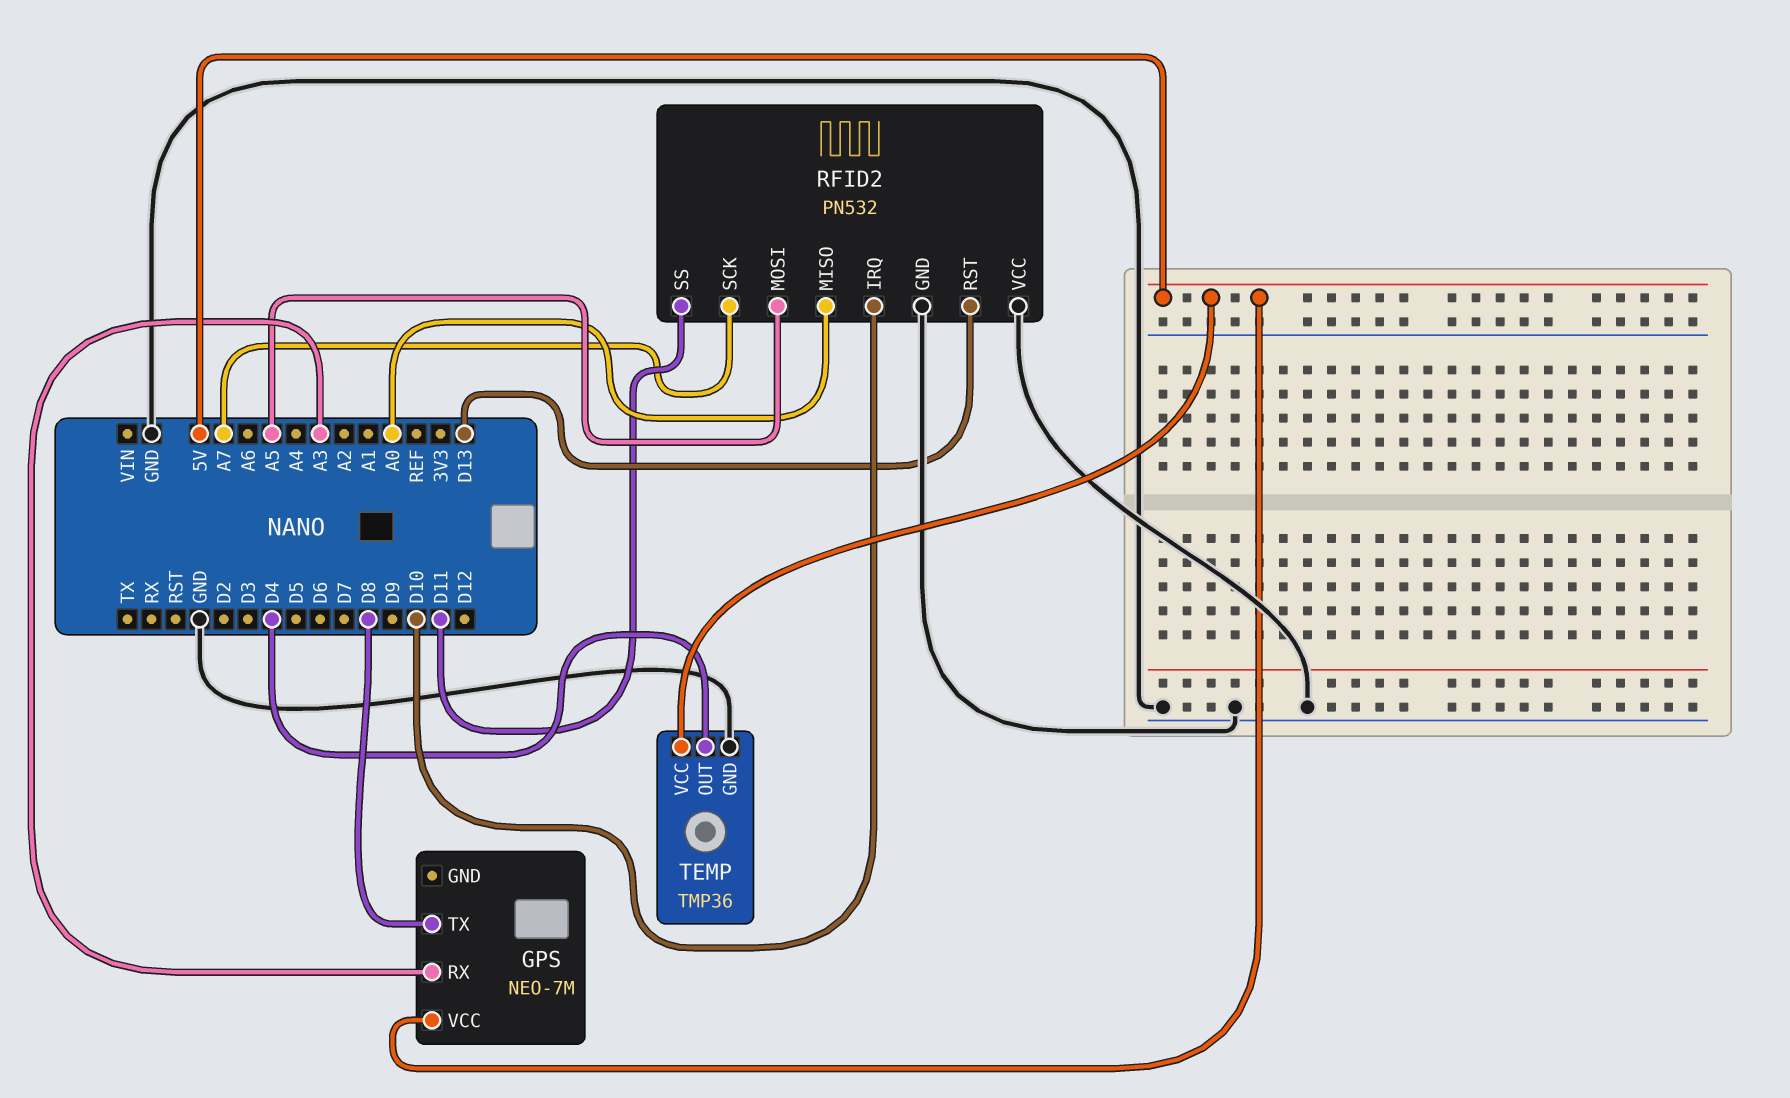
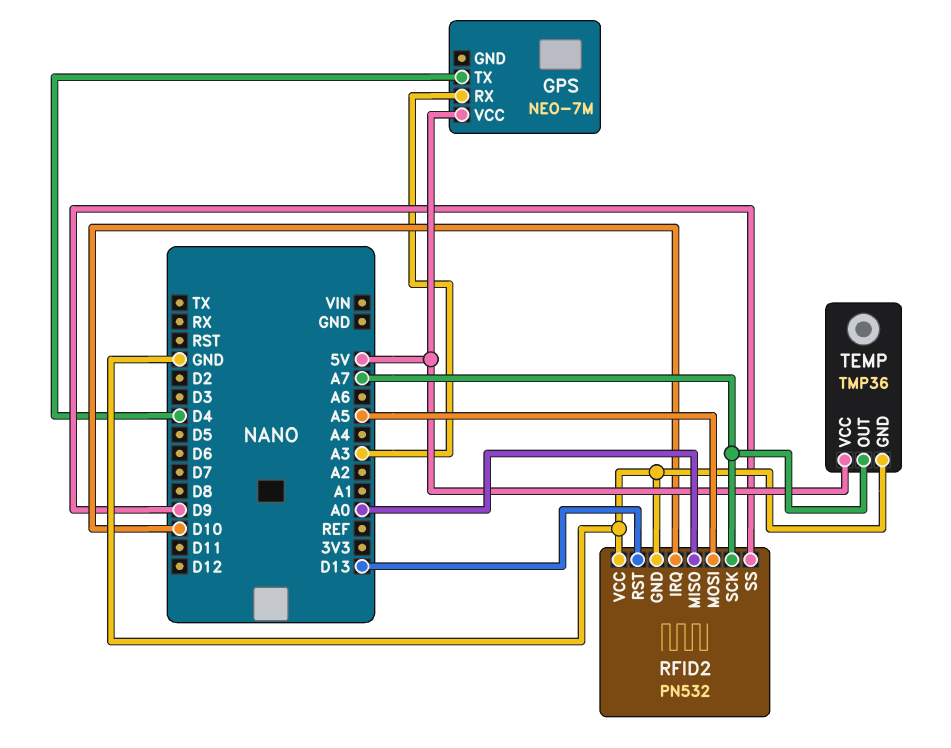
GPS pin TX: D8 -> D4
RFID2 pin SS: D11 -> D9
TEMP pin OUT: D4 -> A7

